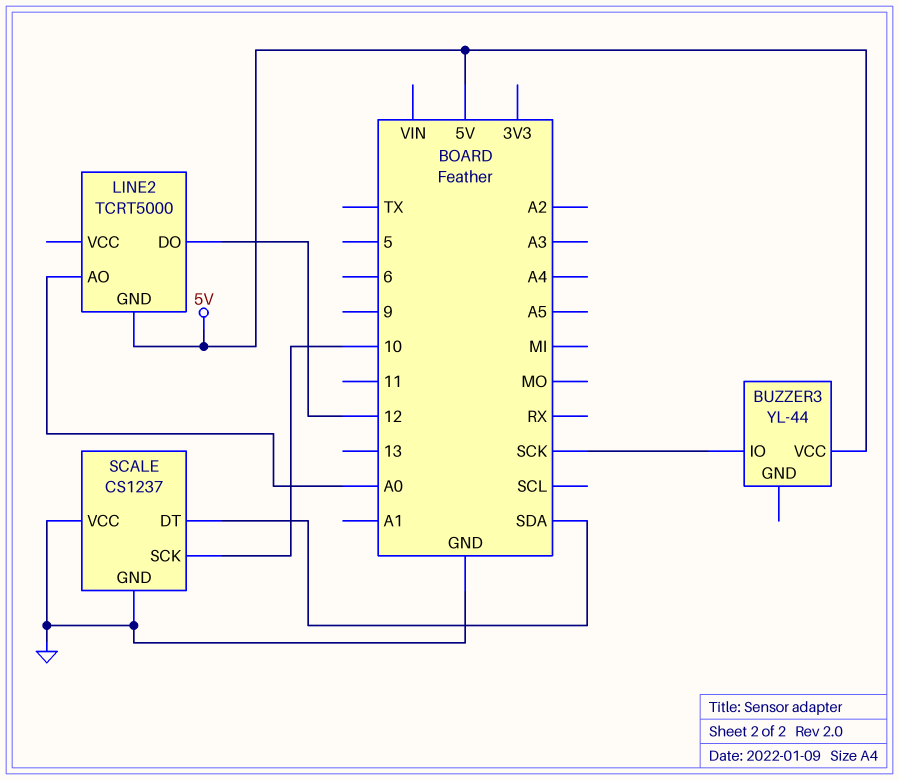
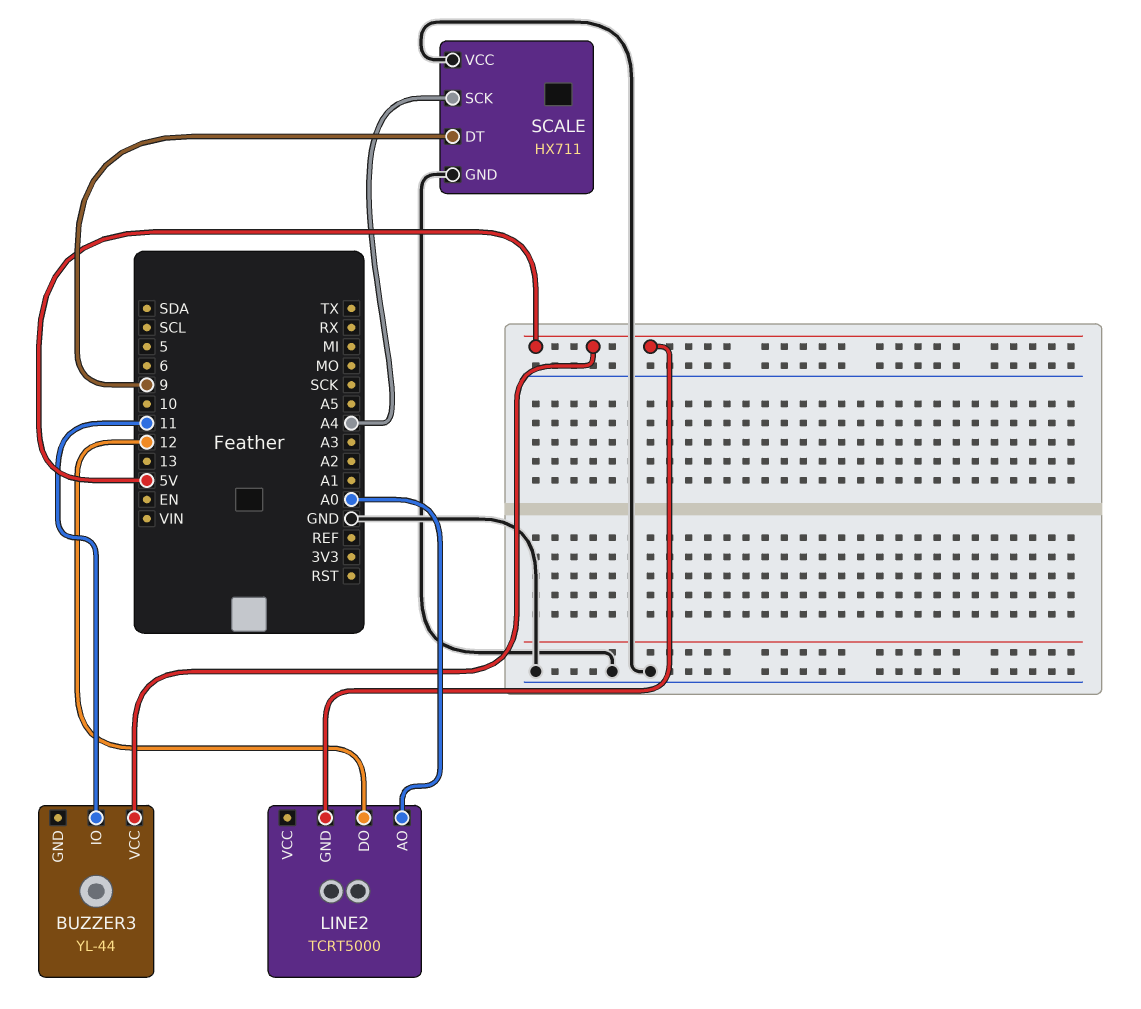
BUZZER3 pin IO: SCK -> 11
SCALE: CS1237 -> HX711
SCALE pin DT: SDA -> 9
SCALE pin SCK: 10 -> A4

